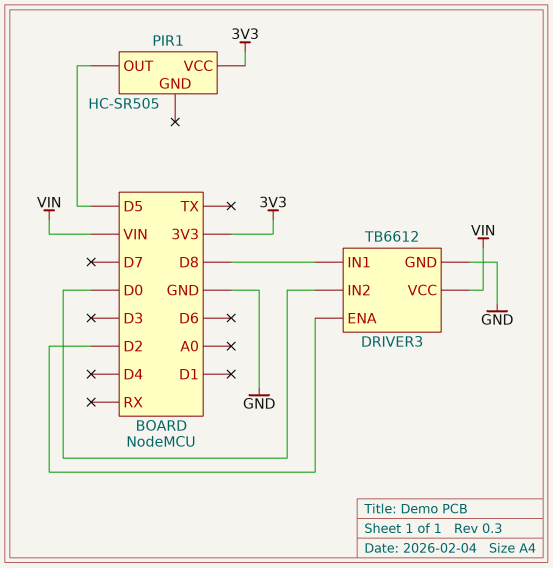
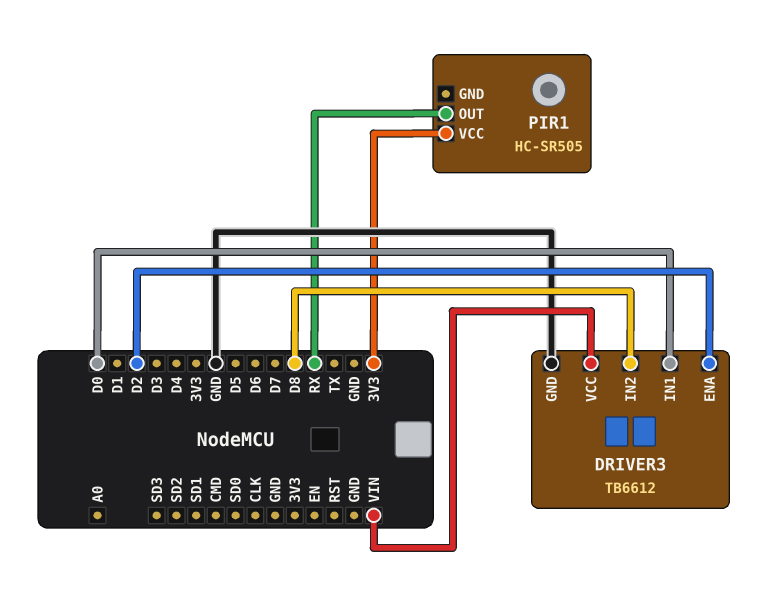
DRIVER3 pin IN1: D8 -> D0
DRIVER3 pin IN2: D0 -> D8
PIR1 pin OUT: D5 -> RX

